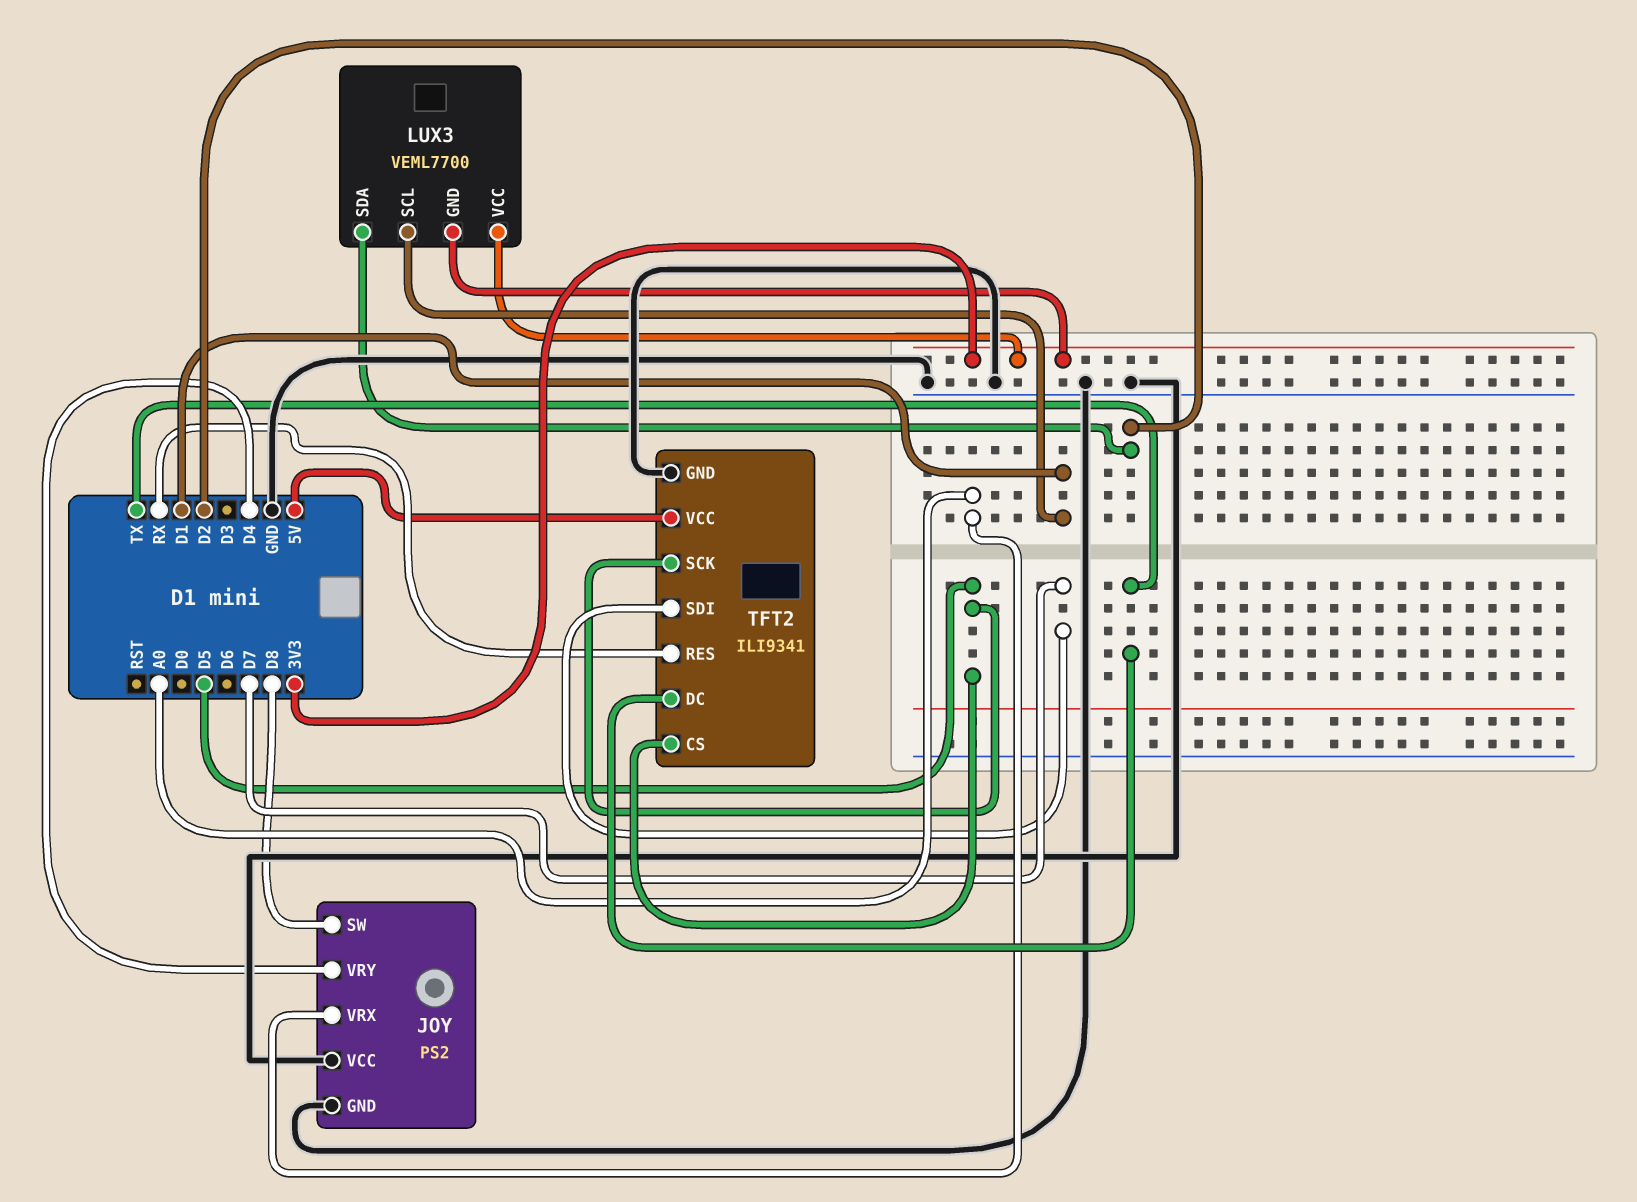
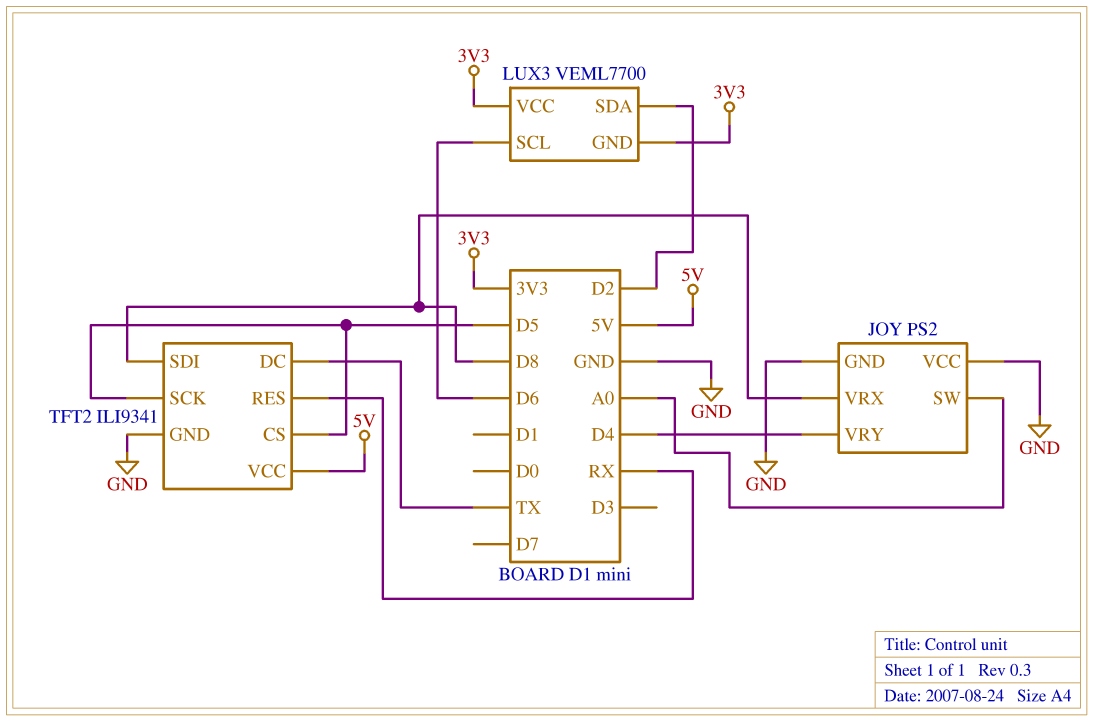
JOY pin SW: D8 -> A0
JOY pin VRX: A0 -> D8
LUX3 pin SCL: D1 -> D6
TFT2 pin SDI: D7 -> D8

